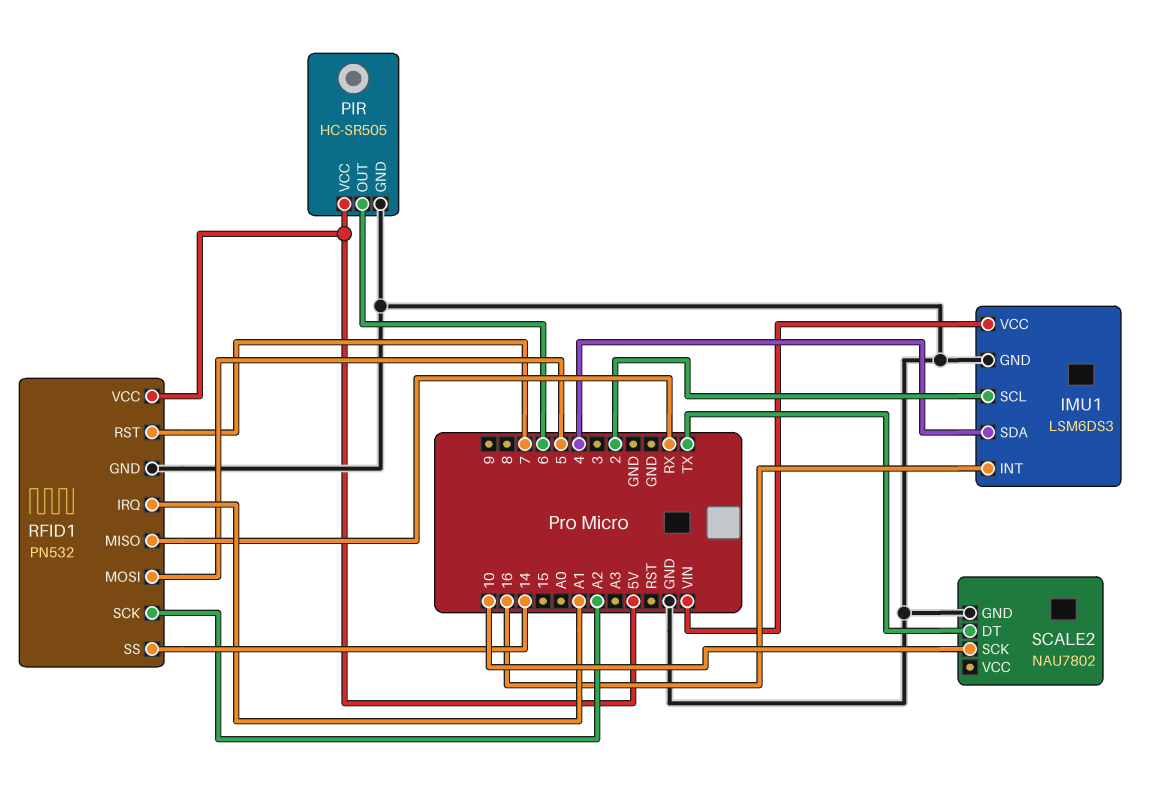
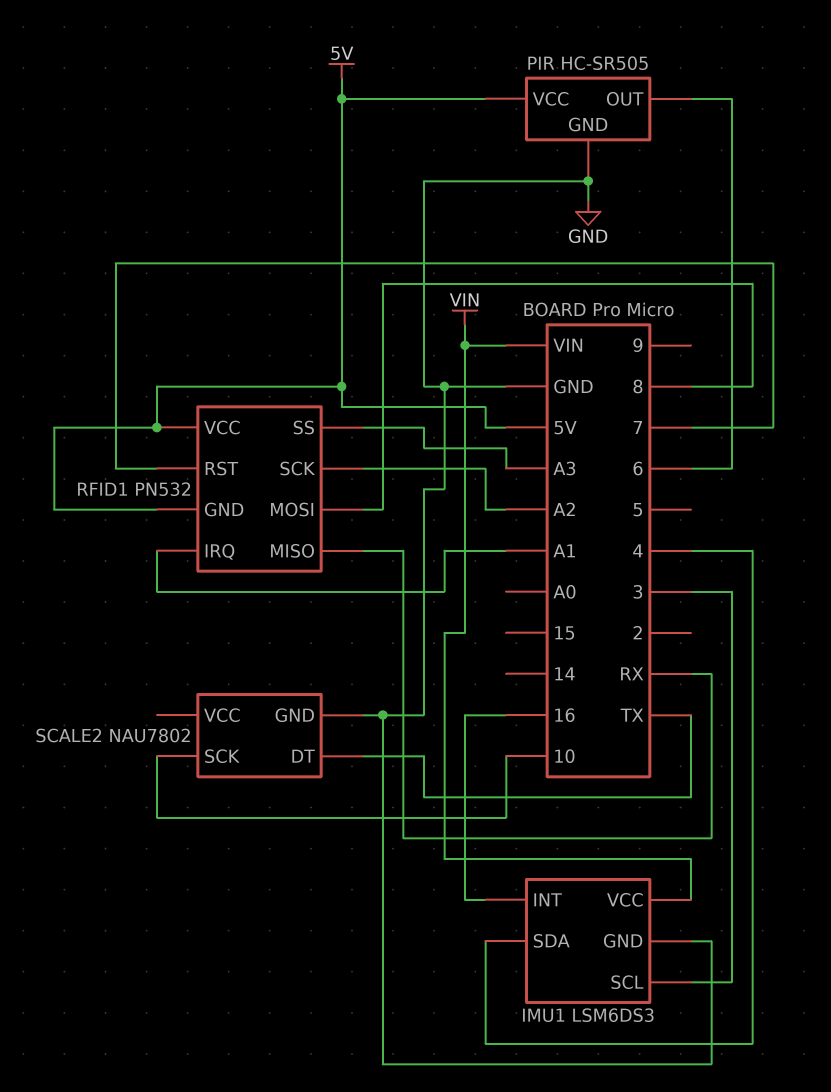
IMU1 pin SCL: 2 -> 3
RFID1 pin GND: GND -> 5V
RFID1 pin MOSI: 5 -> 8
RFID1 pin SS: 14 -> A3

